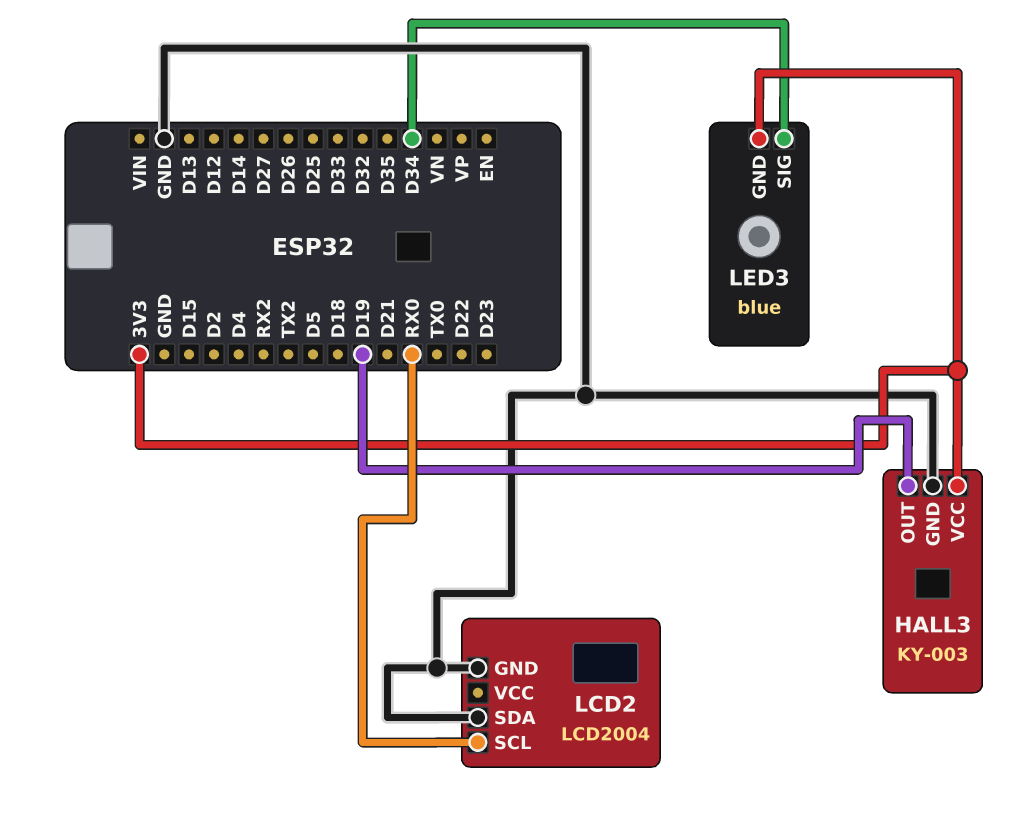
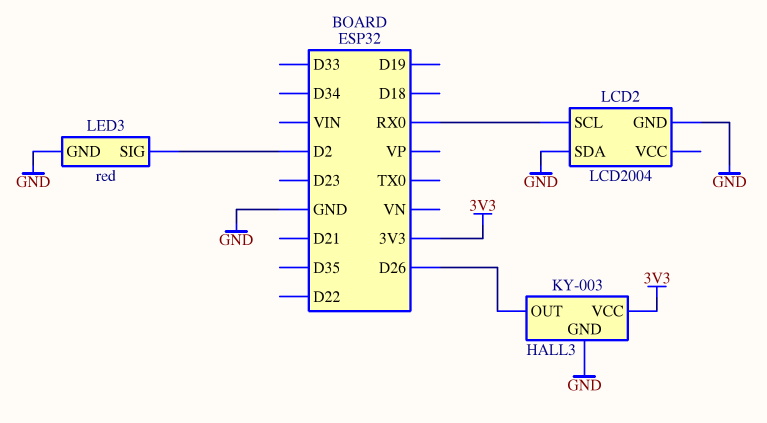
HALL3 pin OUT: D19 -> D26
LED3: blue -> red
LED3 pin GND: 3V3 -> GND
LED3 pin SIG: D34 -> D2

